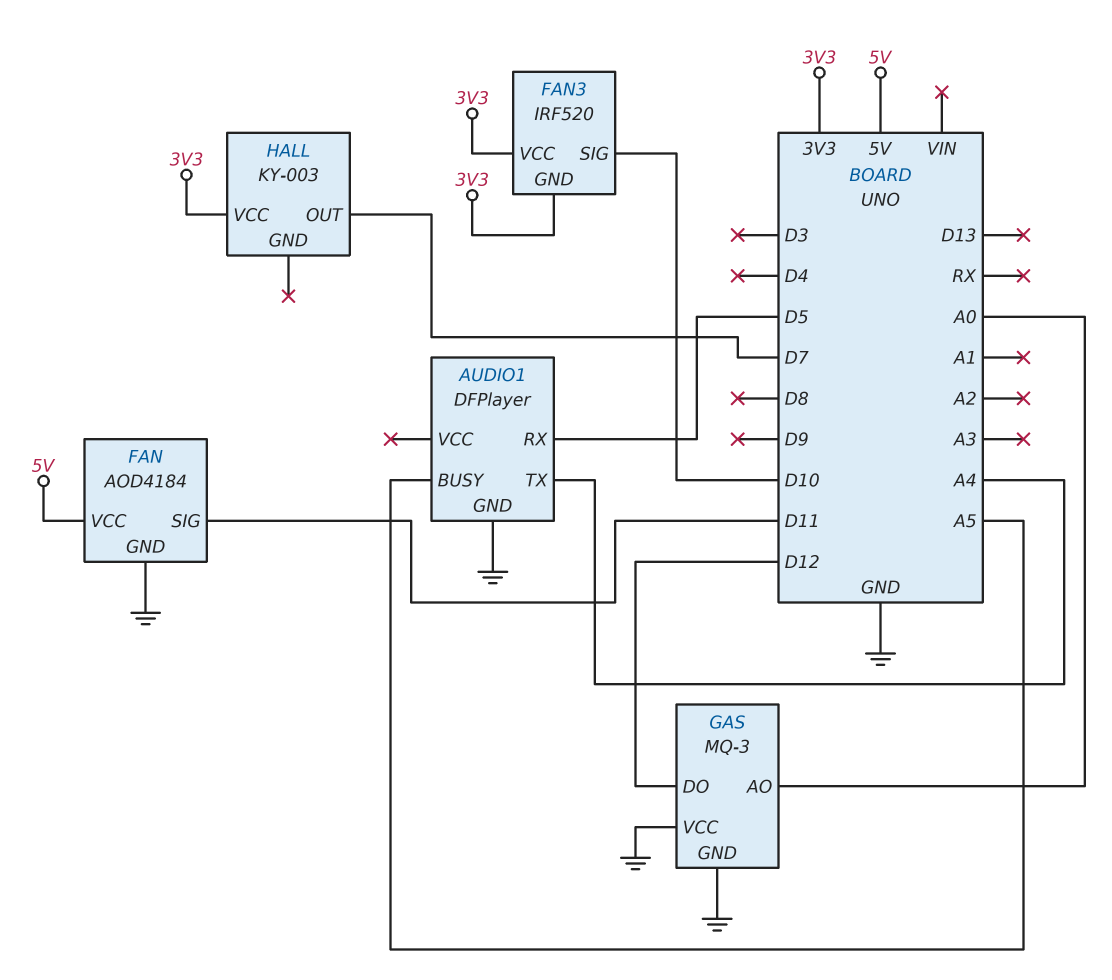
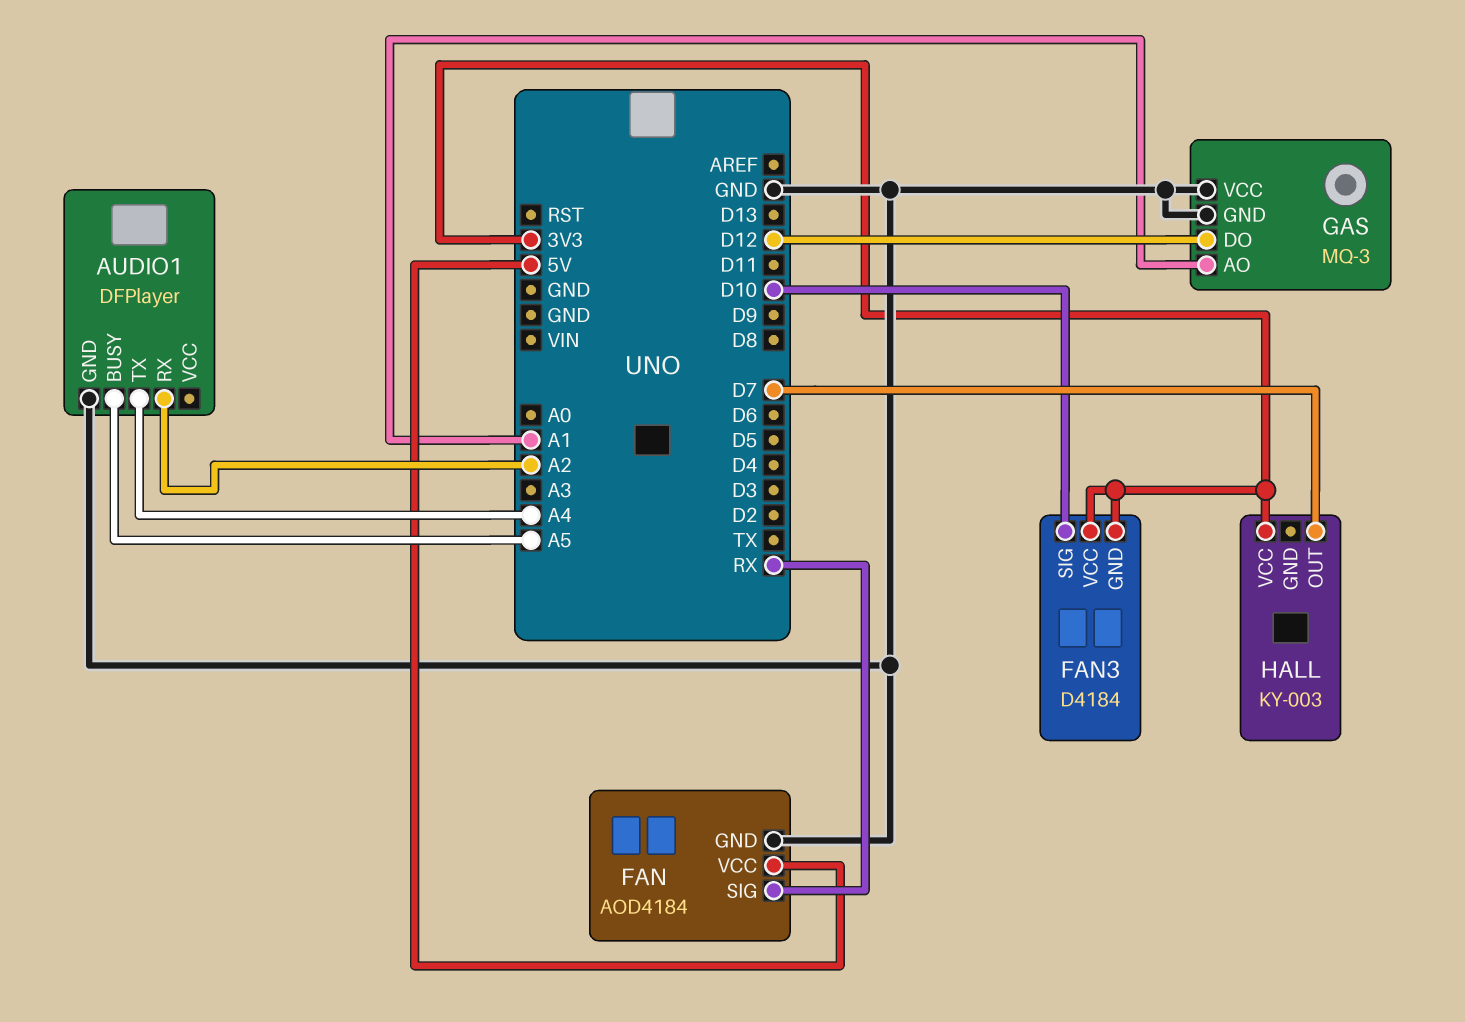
AUDIO1 pin RX: D5 -> A2
FAN pin SIG: D11 -> RX
FAN3: IRF520 -> D4184
GAS pin AO: A0 -> A1

